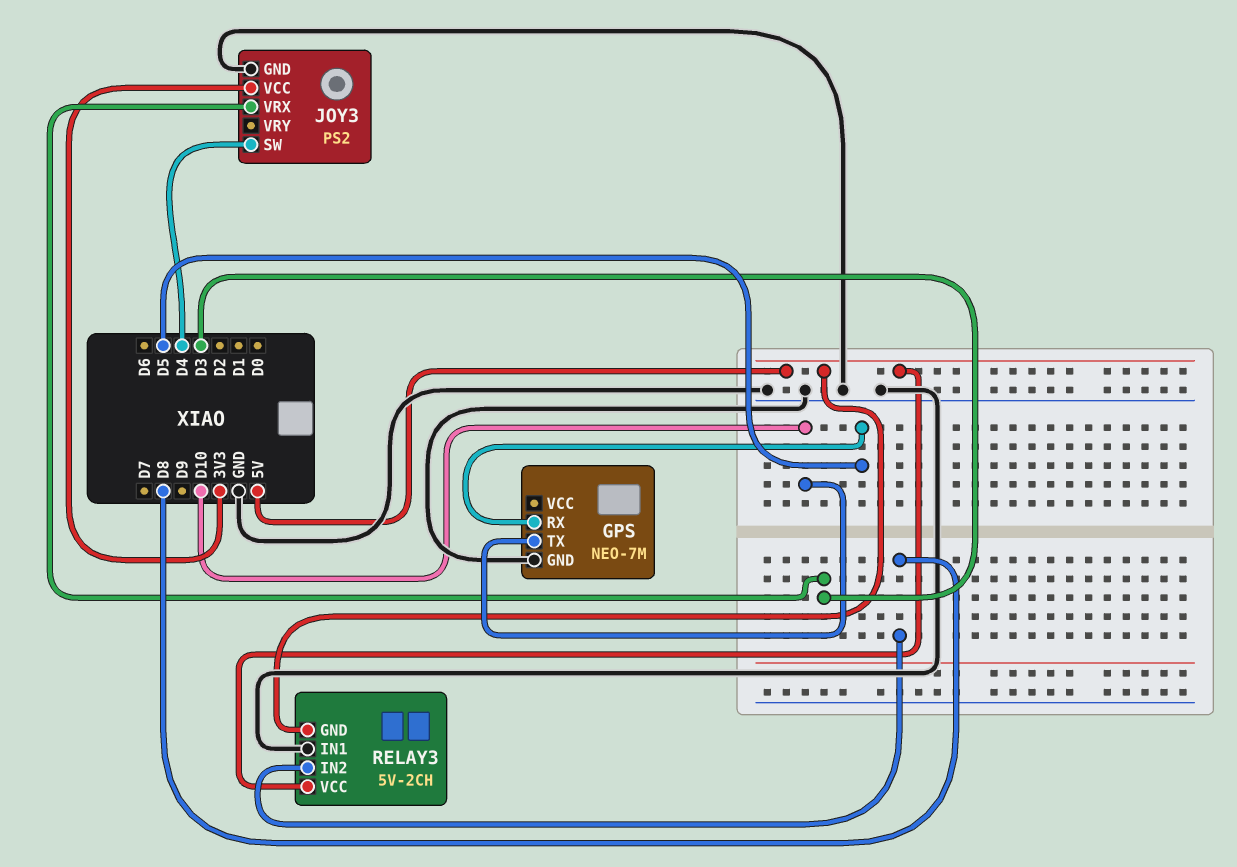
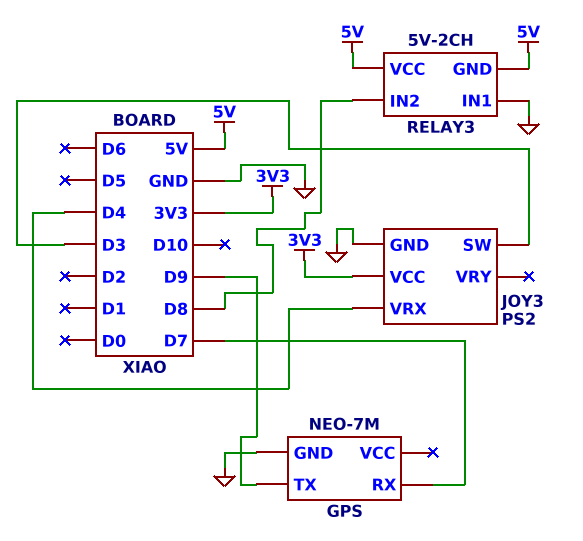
GPS pin RX: D5 -> D7
GPS pin TX: D10 -> D9
JOY3 pin SW: D4 -> D3
JOY3 pin VRX: D3 -> D4

